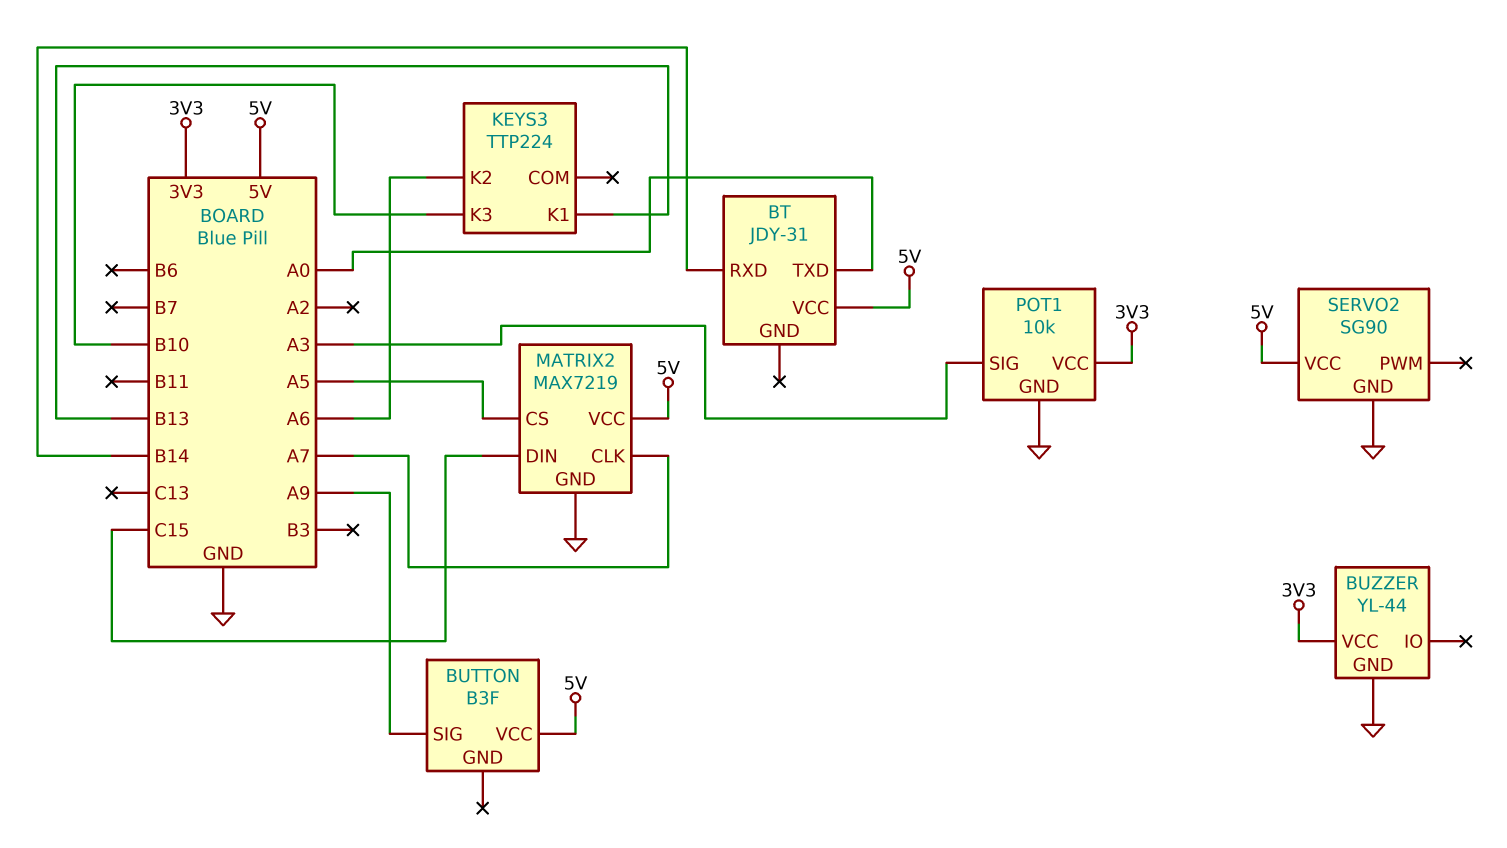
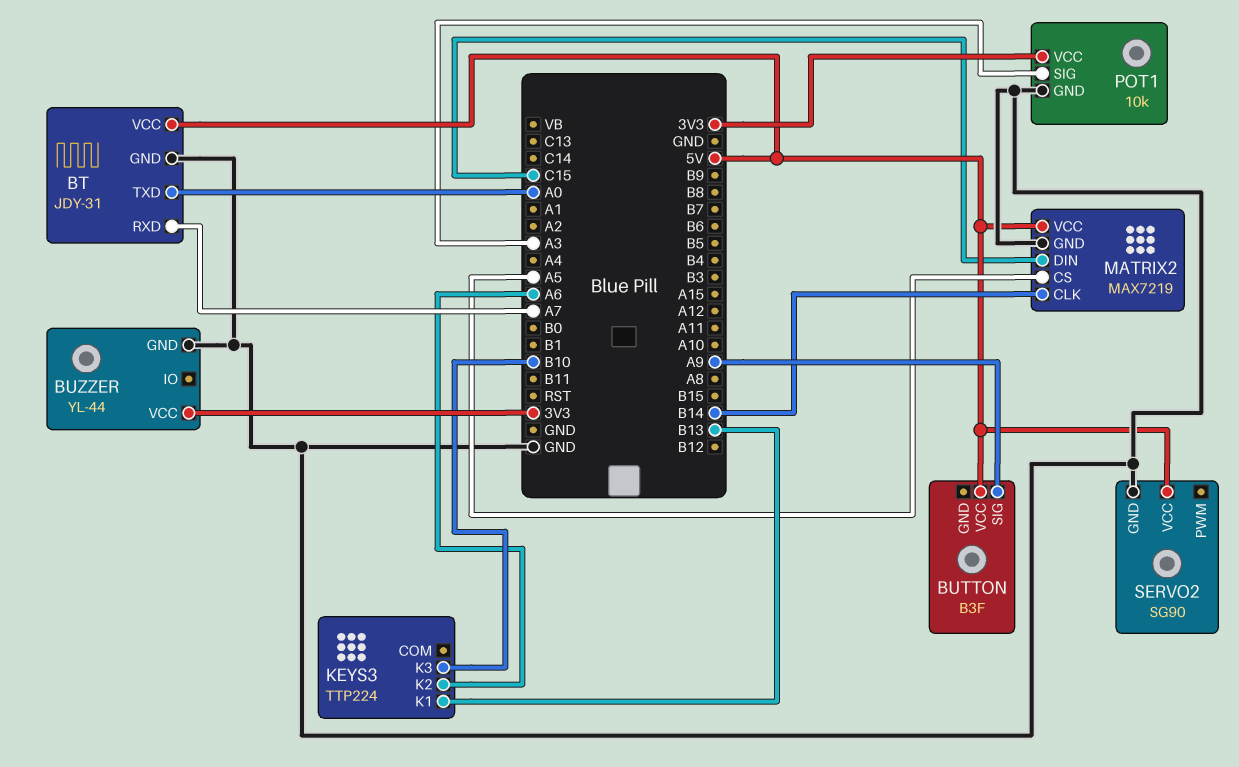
BT pin GND: none -> GND
BT pin RXD: B14 -> A7
MATRIX2 pin CLK: A7 -> B14

